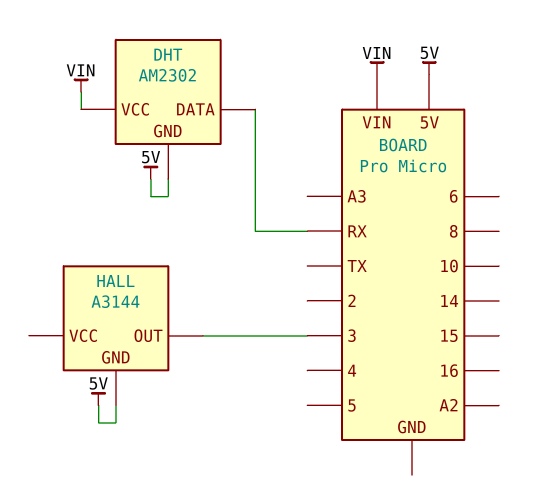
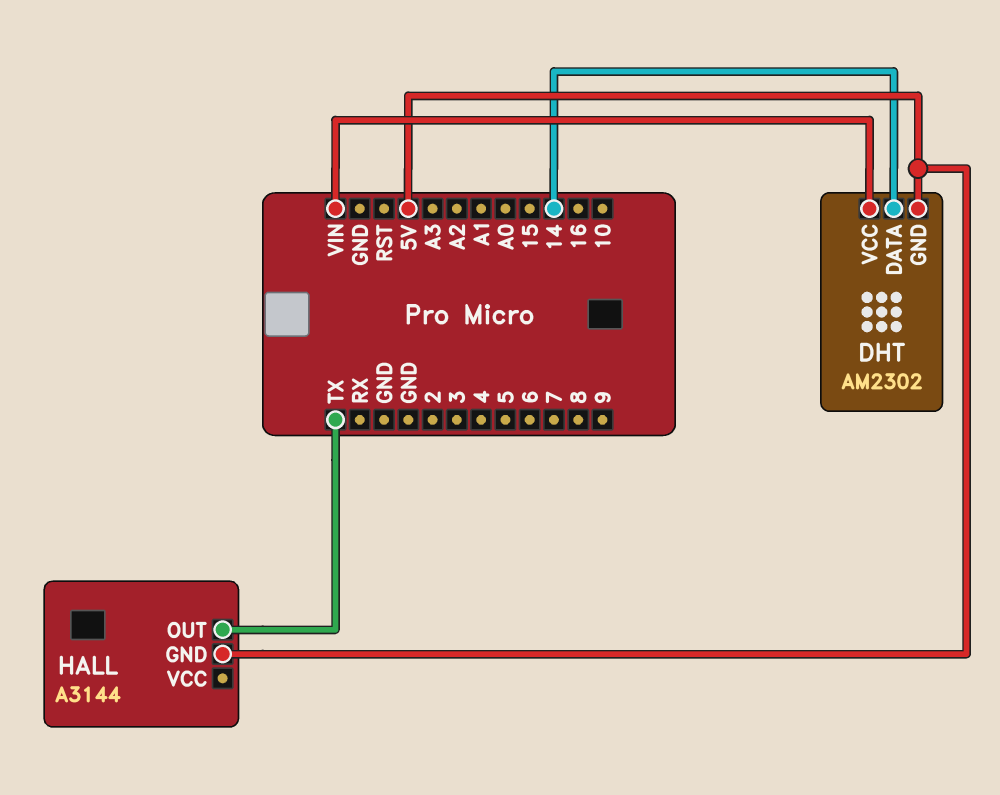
DHT pin DATA: RX -> 14
HALL pin OUT: 3 -> TX

